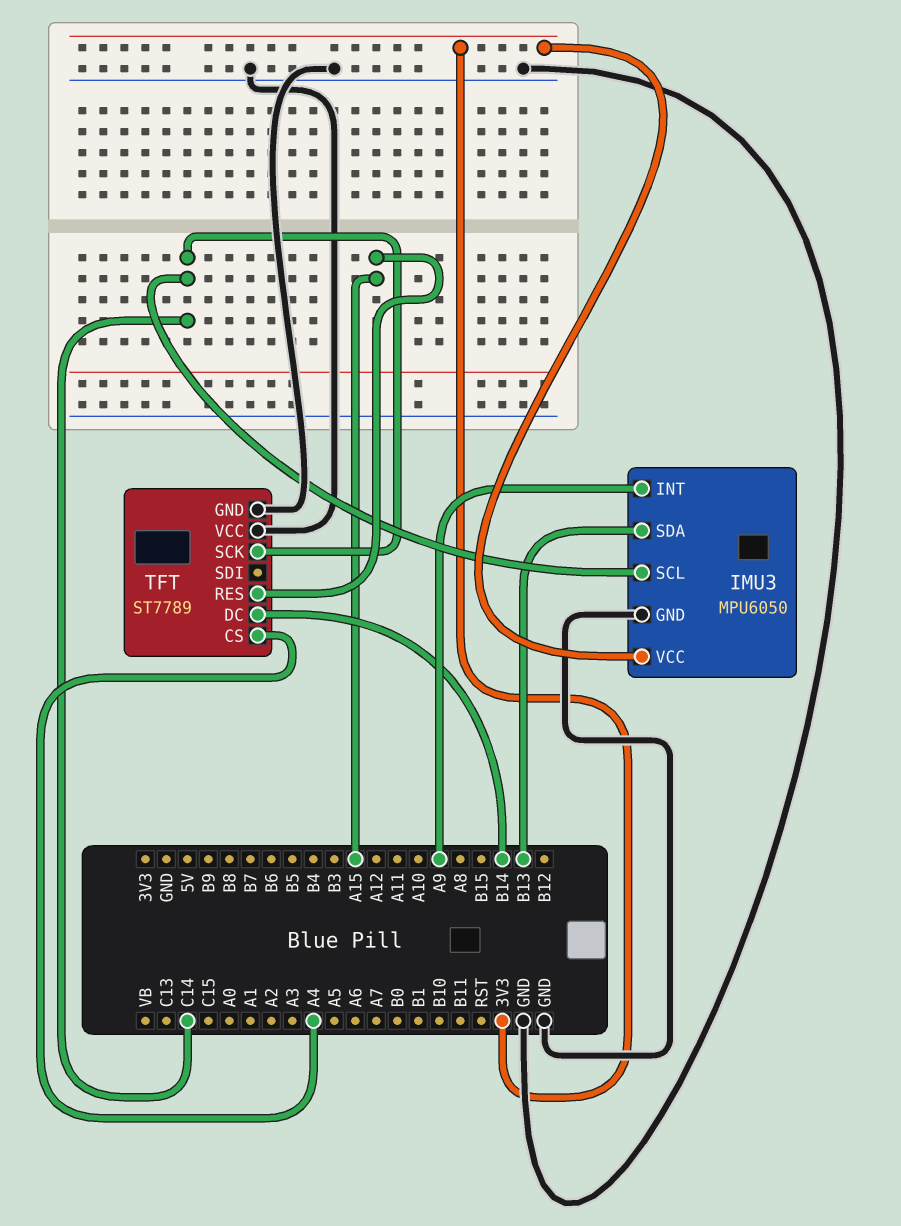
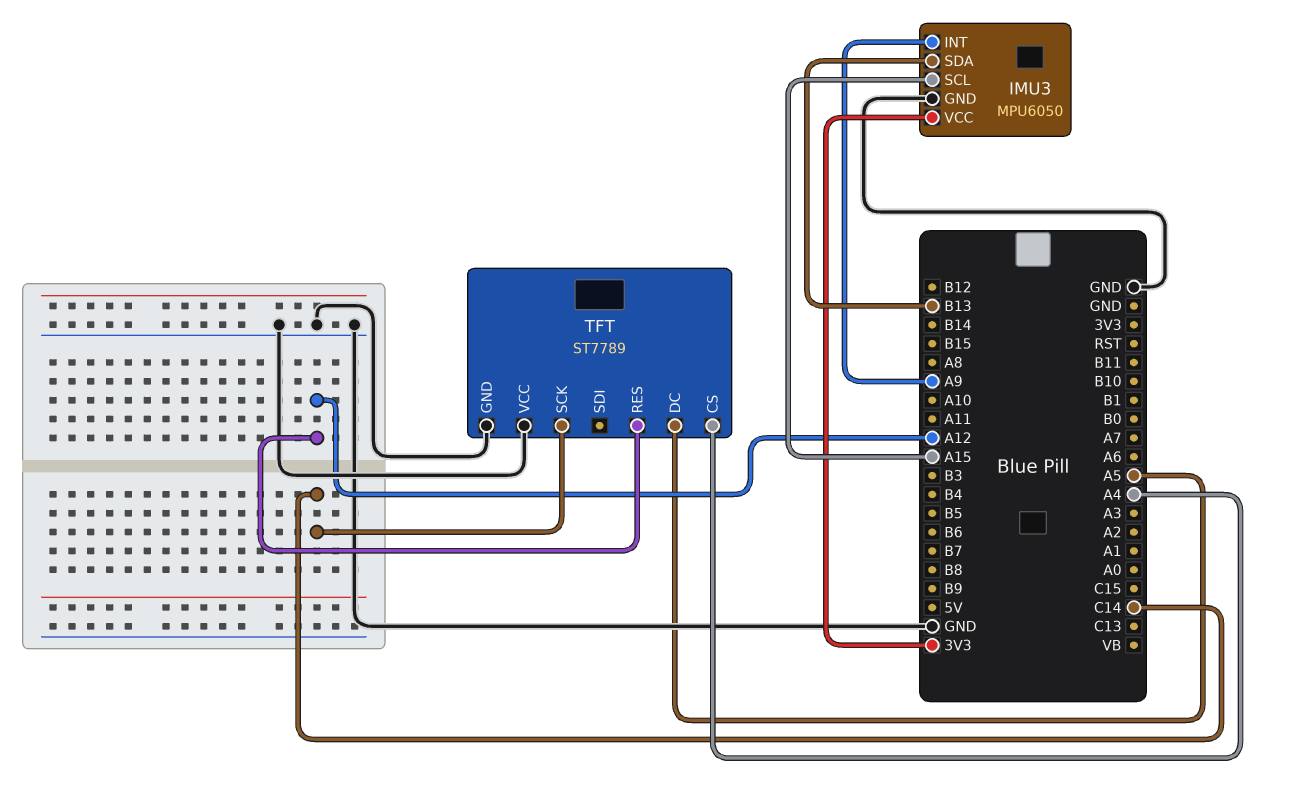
IMU3 pin SCL: C14 -> A15
TFT pin DC: B14 -> A5
TFT pin RES: A15 -> A12

